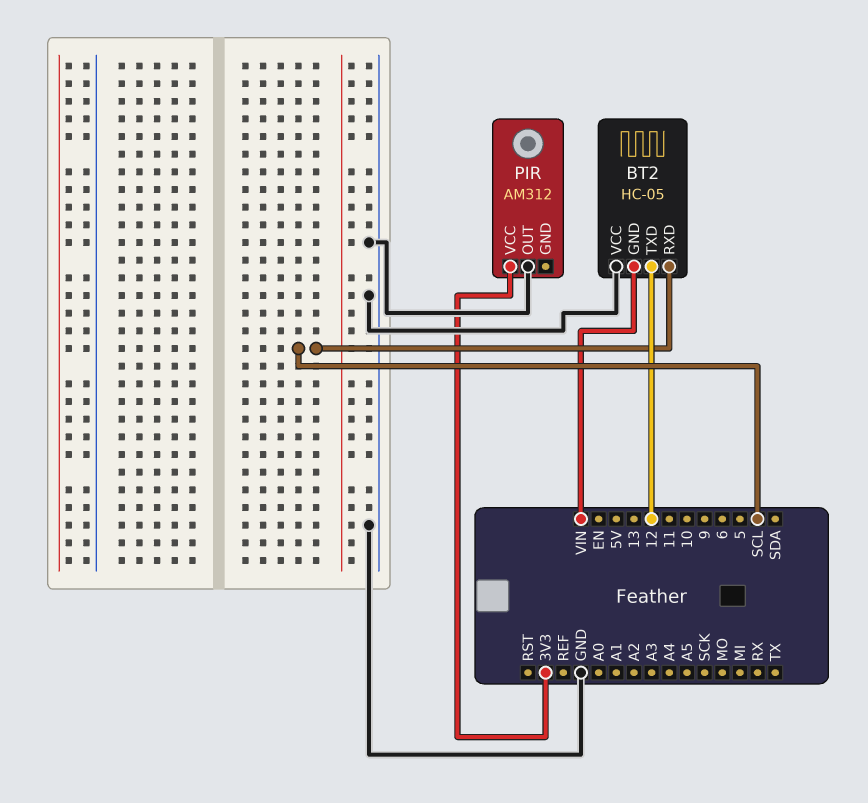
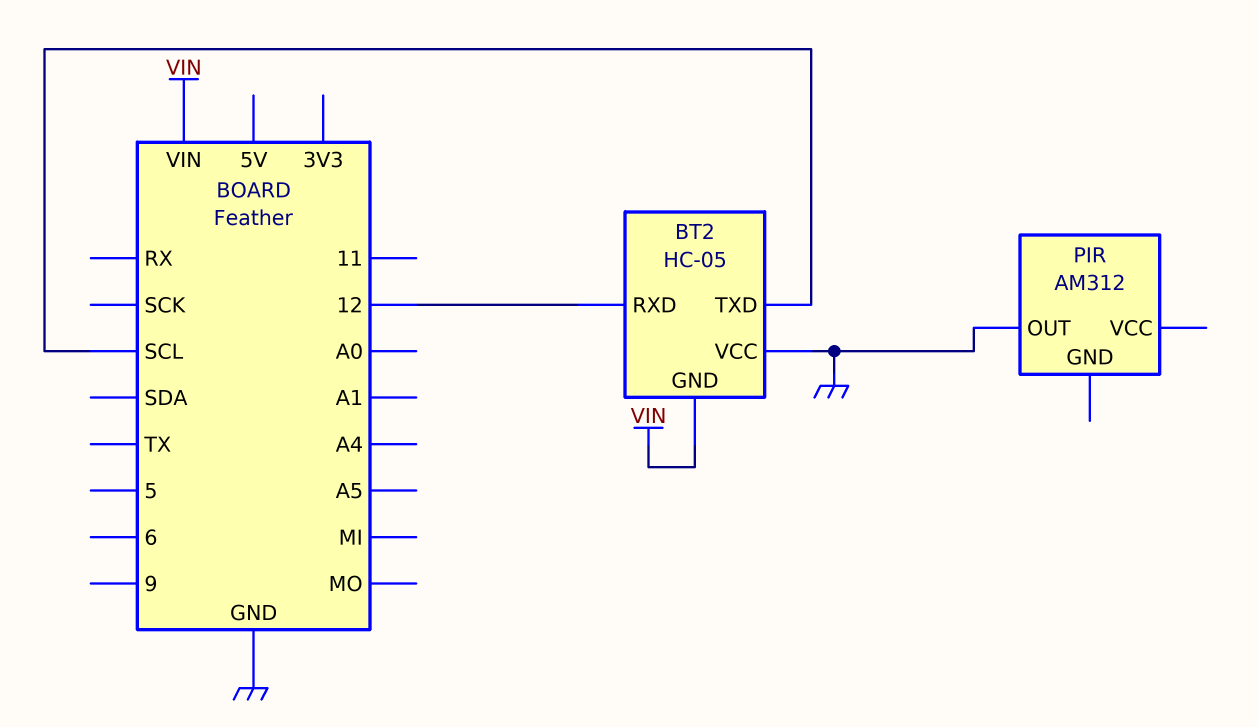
BT2 pin RXD: SCL -> 12
BT2 pin TXD: 12 -> SCL
PIR pin VCC: 3V3 -> none

